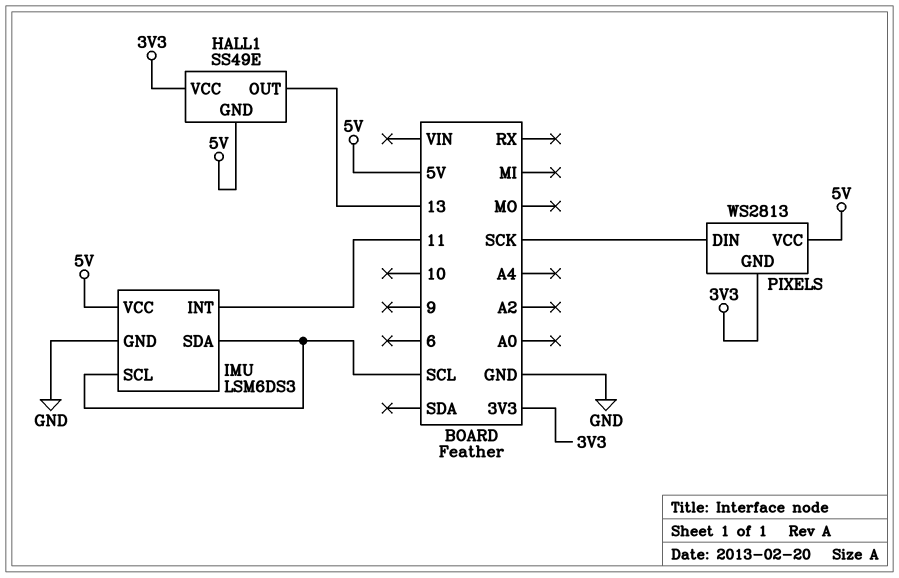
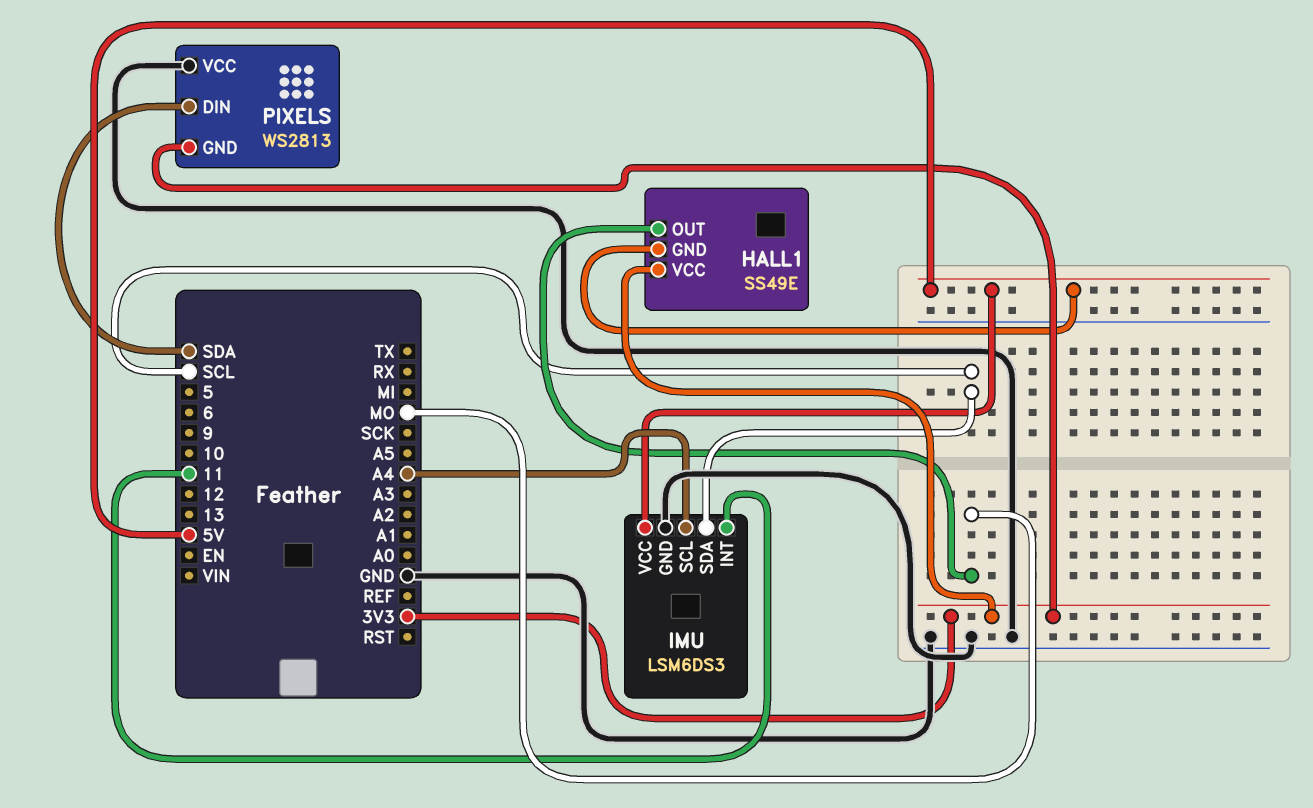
HALL1 pin OUT: 13 -> MO
IMU pin SCL: SCL -> A4
PIXELS pin DIN: SCK -> SDA
PIXELS pin VCC: 5V -> GND

